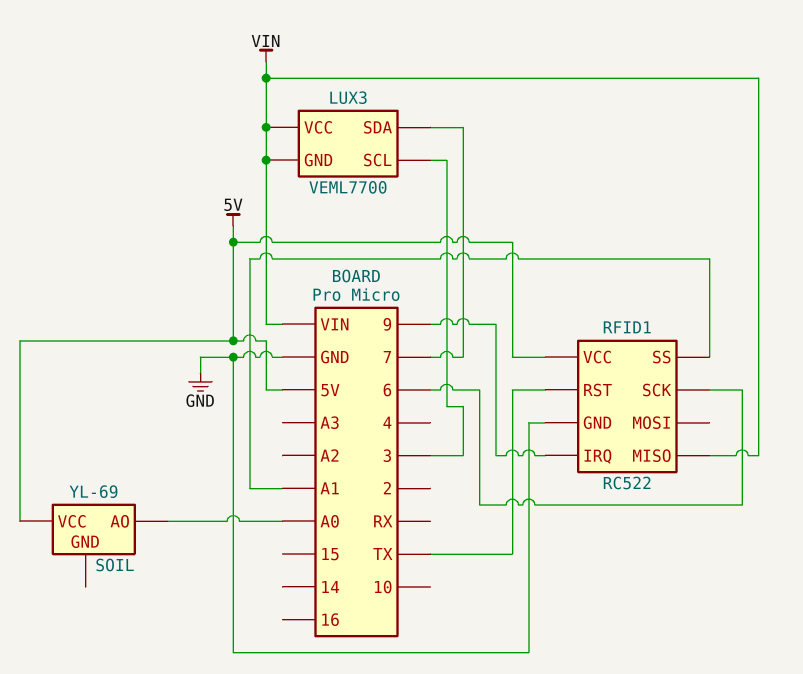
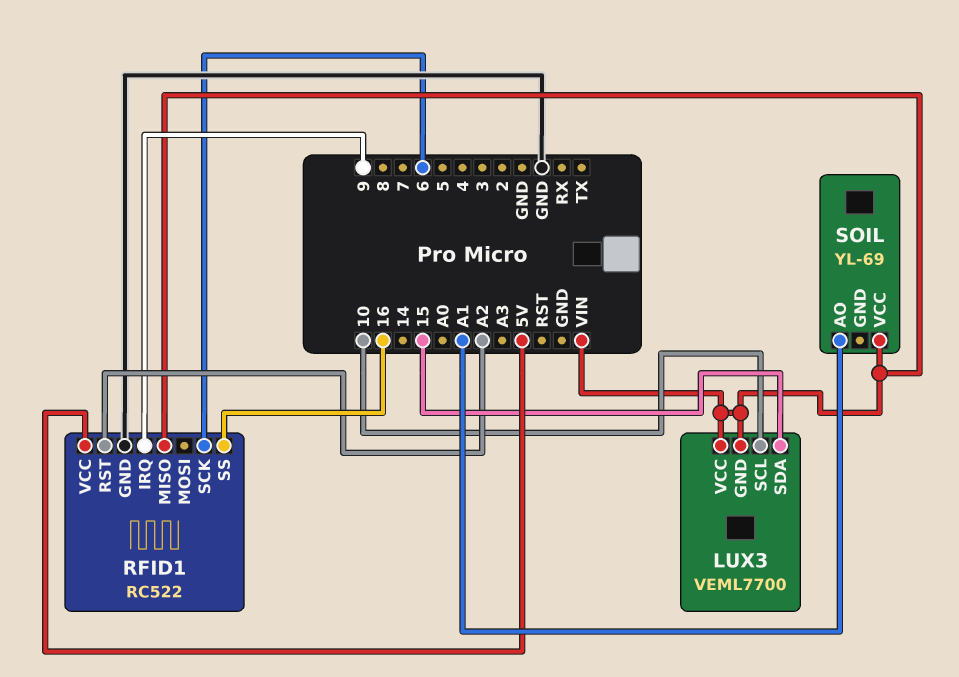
LUX3 pin SCL: 3 -> 10
LUX3 pin SDA: 7 -> 15
RFID1 pin RST: TX -> A2
RFID1 pin SS: A1 -> 16
SOIL pin AO: A0 -> A1
SOIL pin VCC: 5V -> VIN

